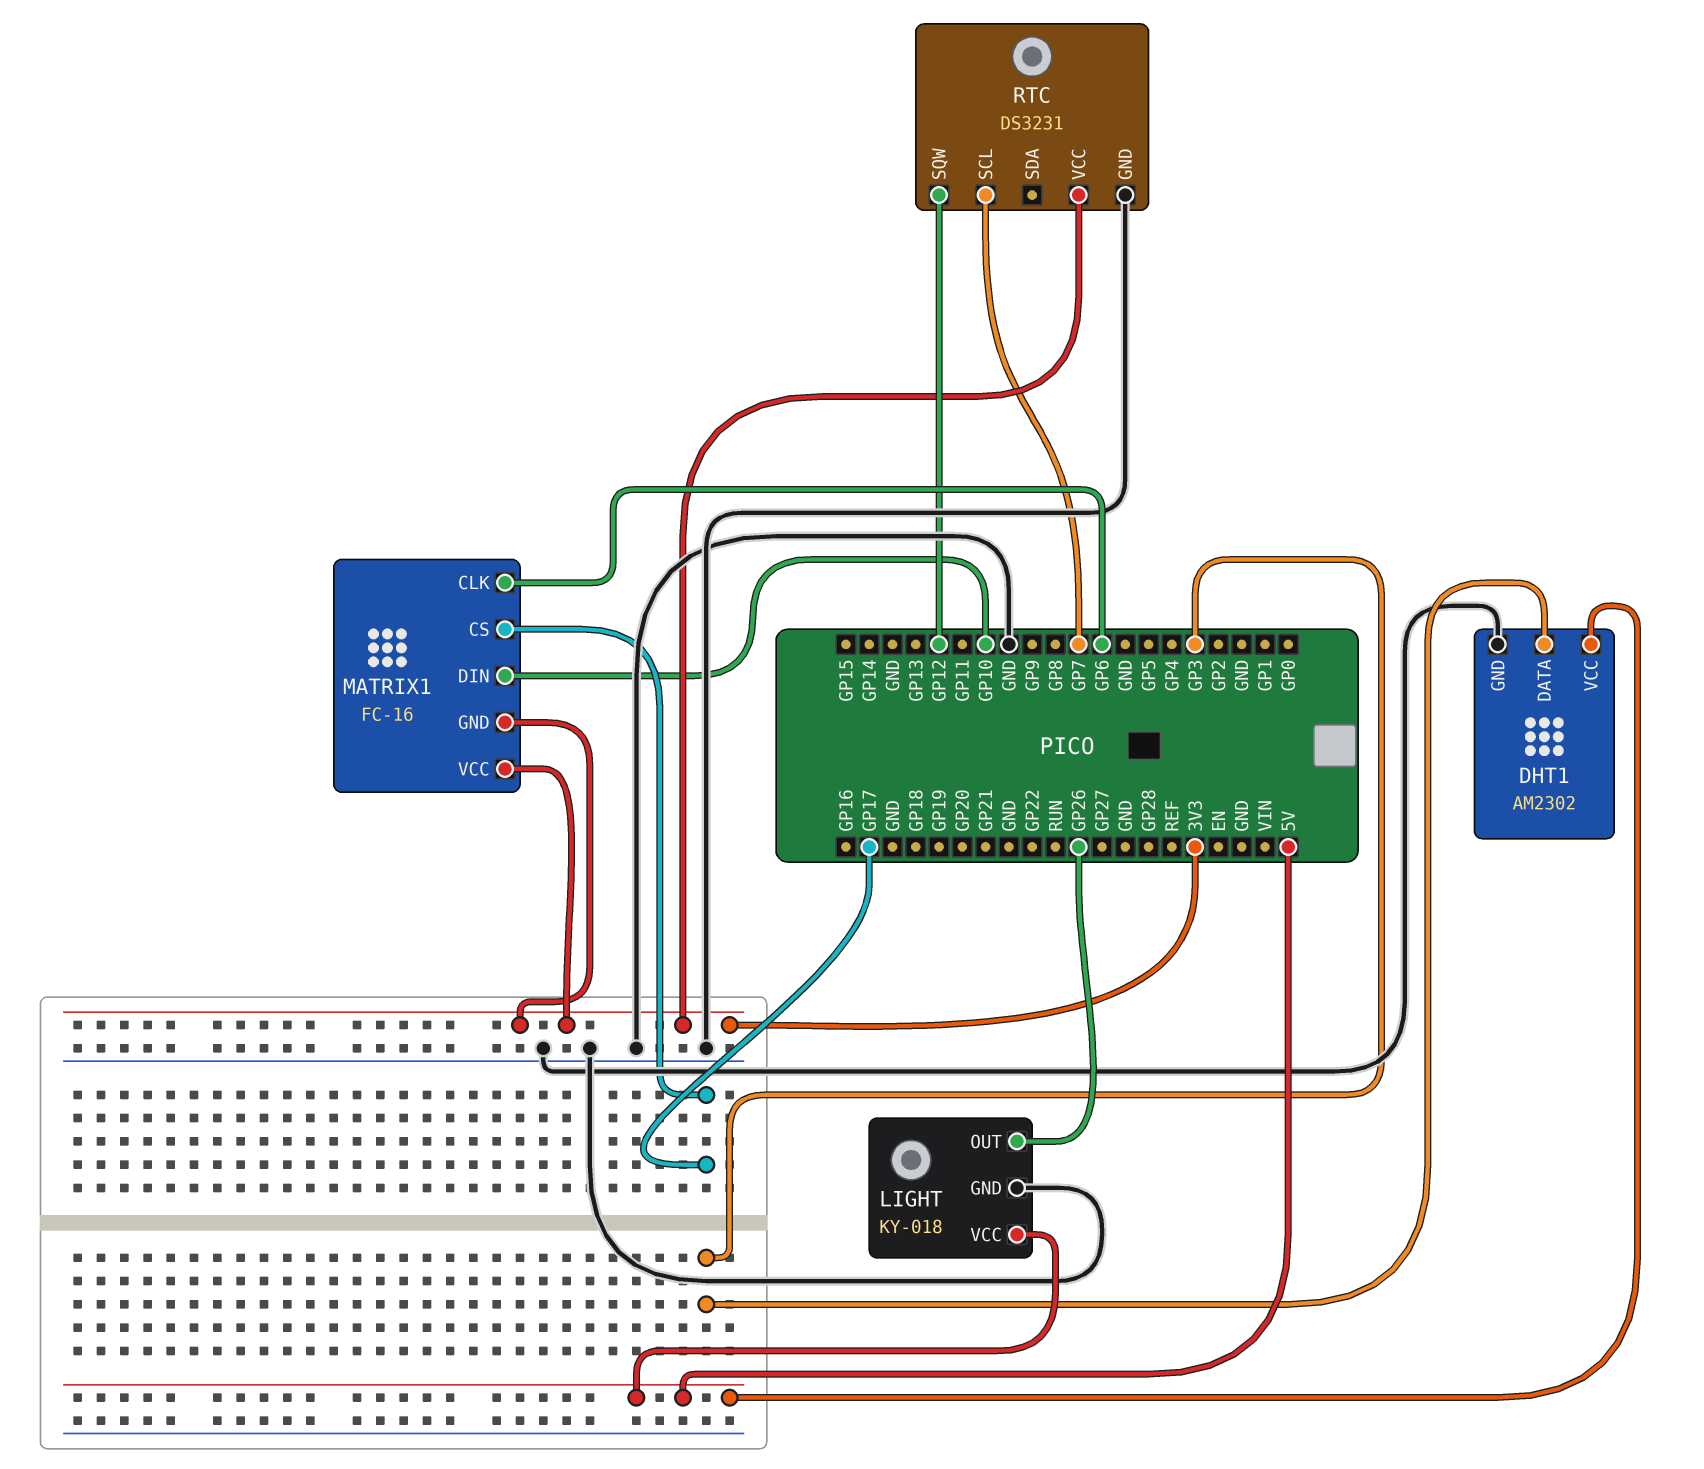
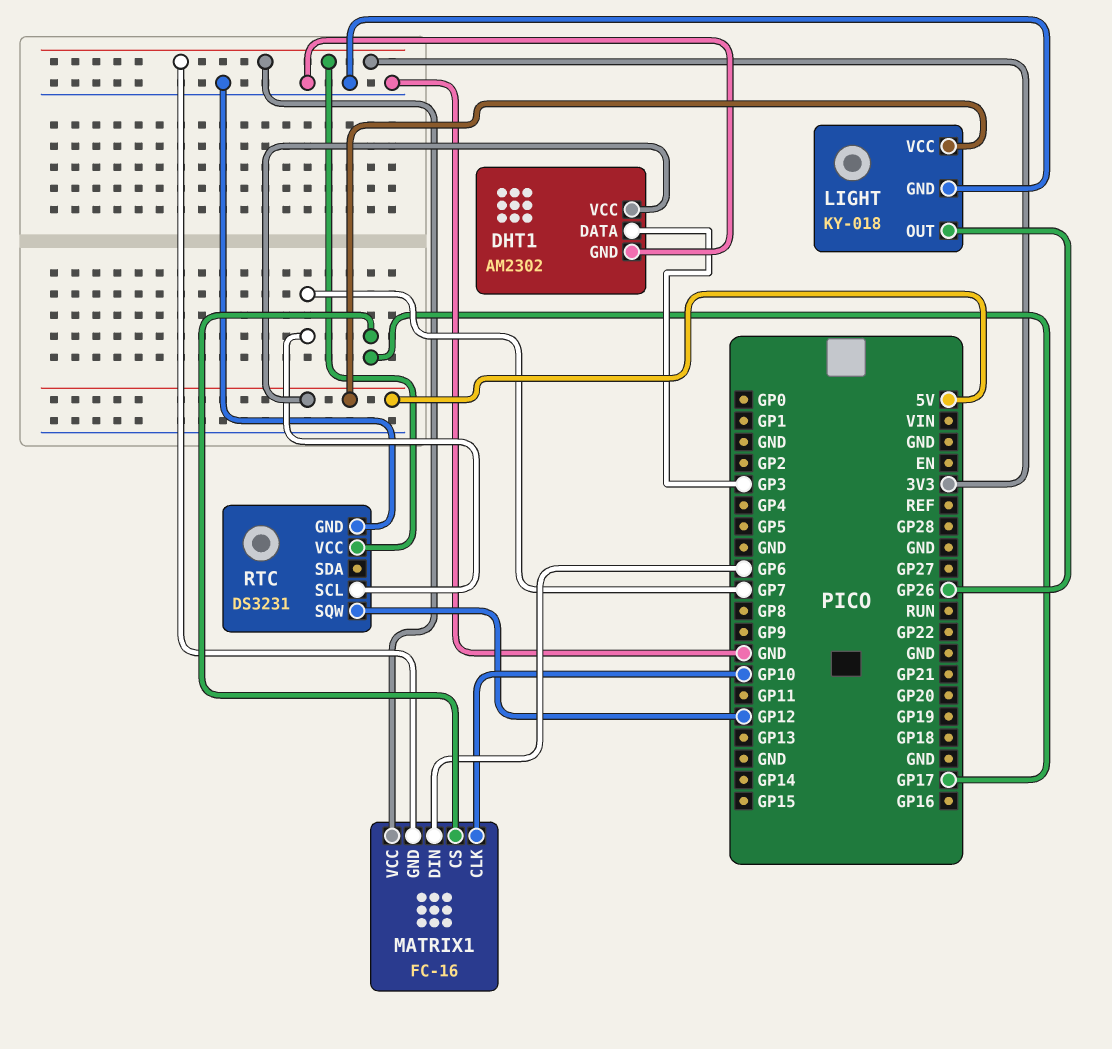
MATRIX1 pin CLK: GP6 -> GP10
MATRIX1 pin DIN: GP10 -> GP6

